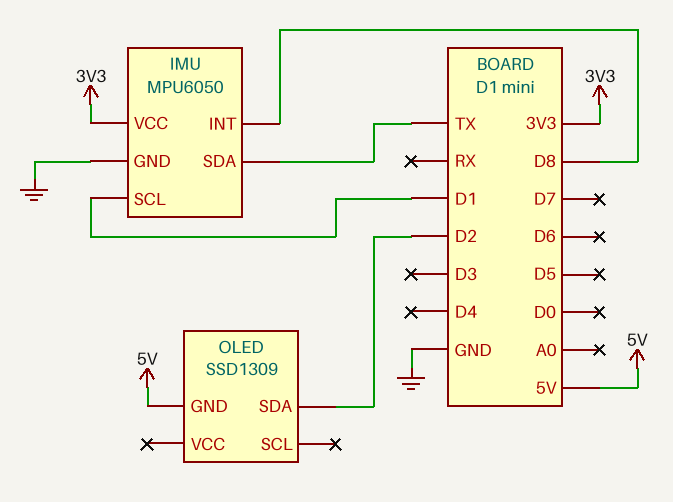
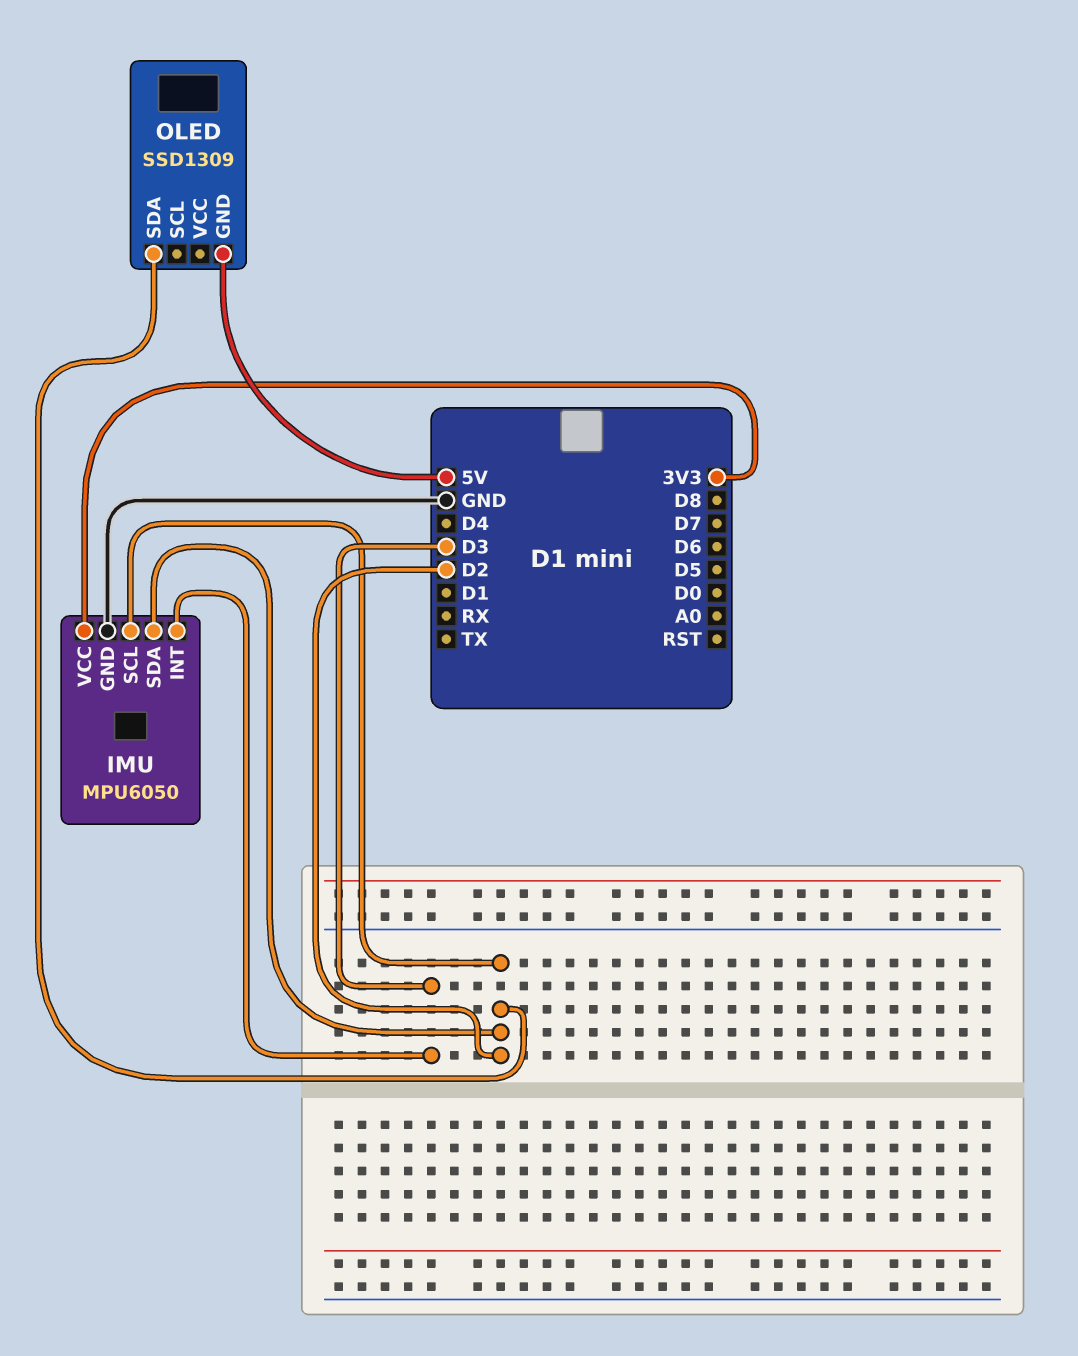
IMU pin INT: D8 -> D3
IMU pin SCL: D1 -> D2
IMU pin SDA: TX -> D2

